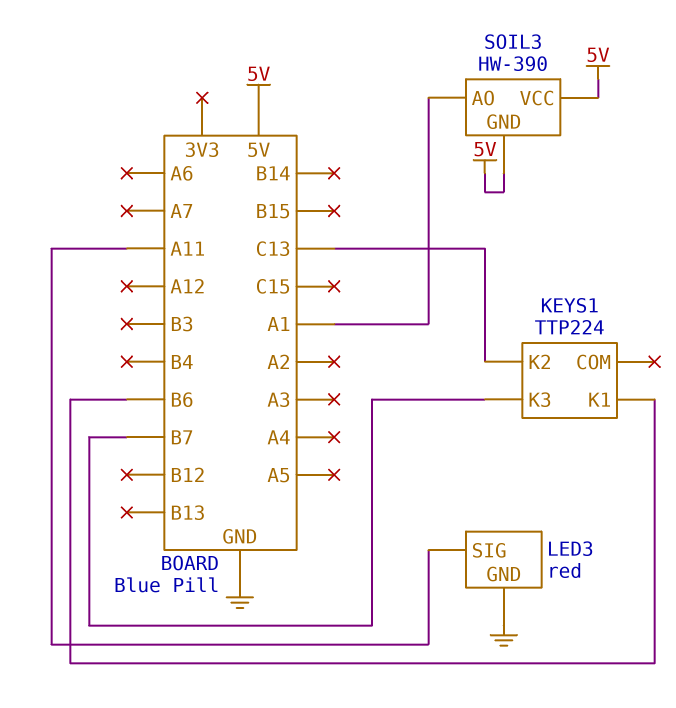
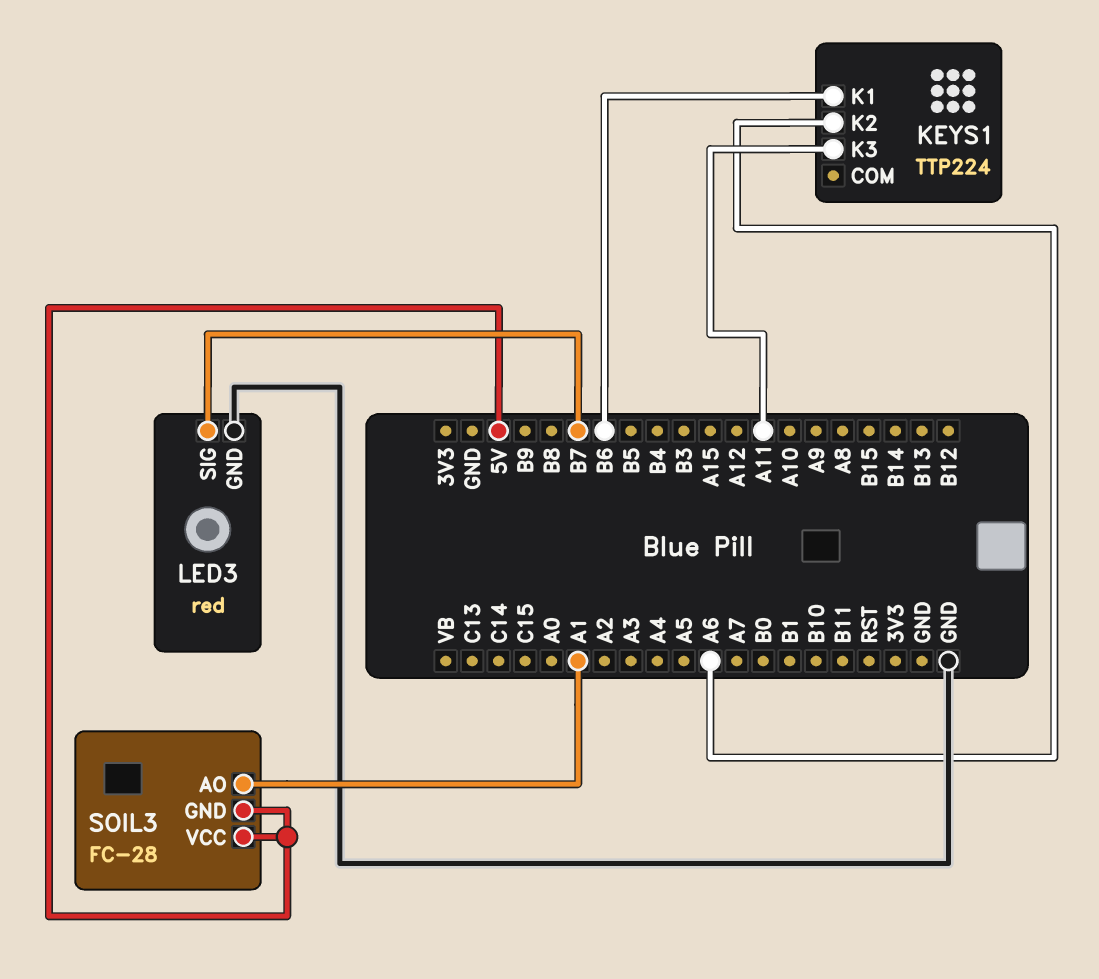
KEYS1 pin K2: C13 -> A6
KEYS1 pin K3: B7 -> A11
LED3 pin SIG: A11 -> B7
SOIL3: HW-390 -> FC-28

